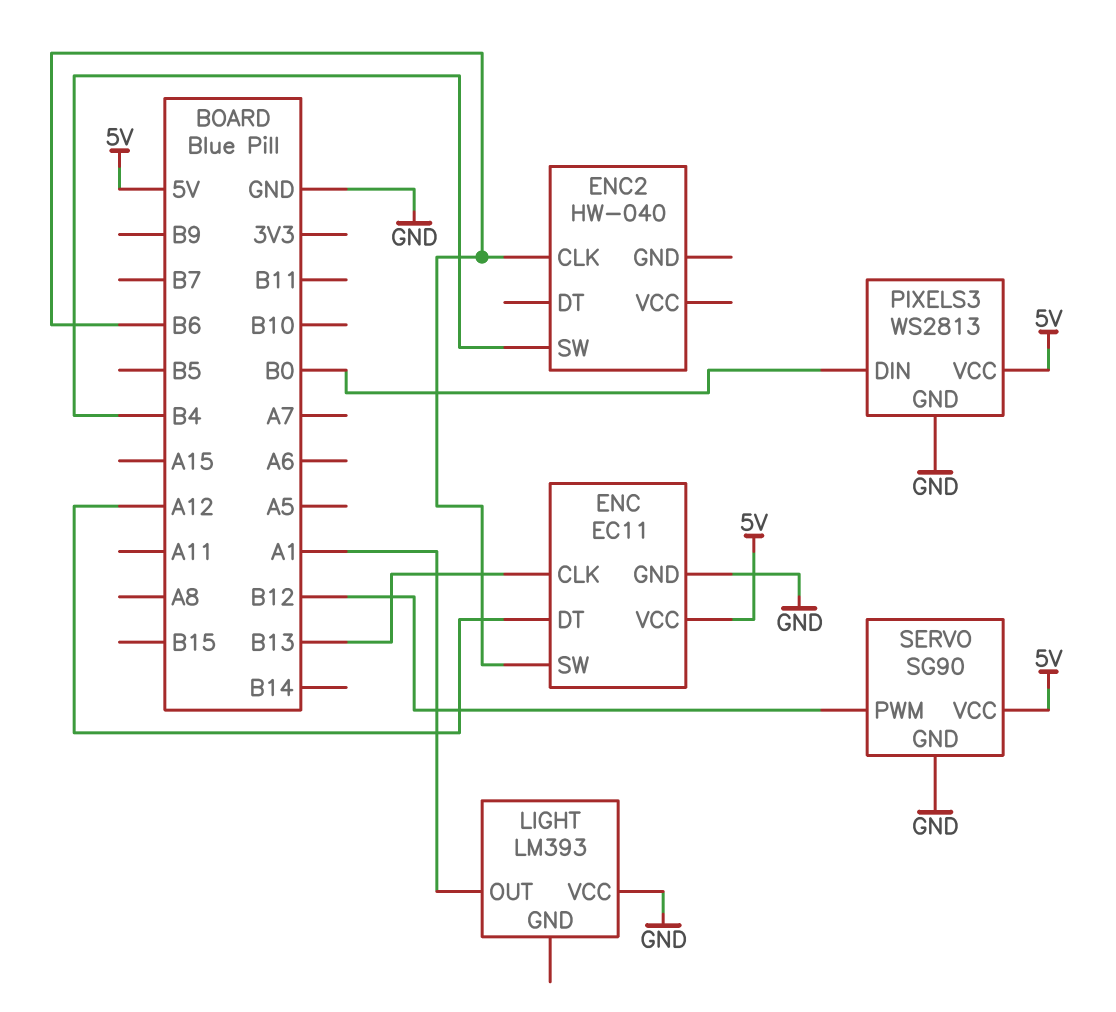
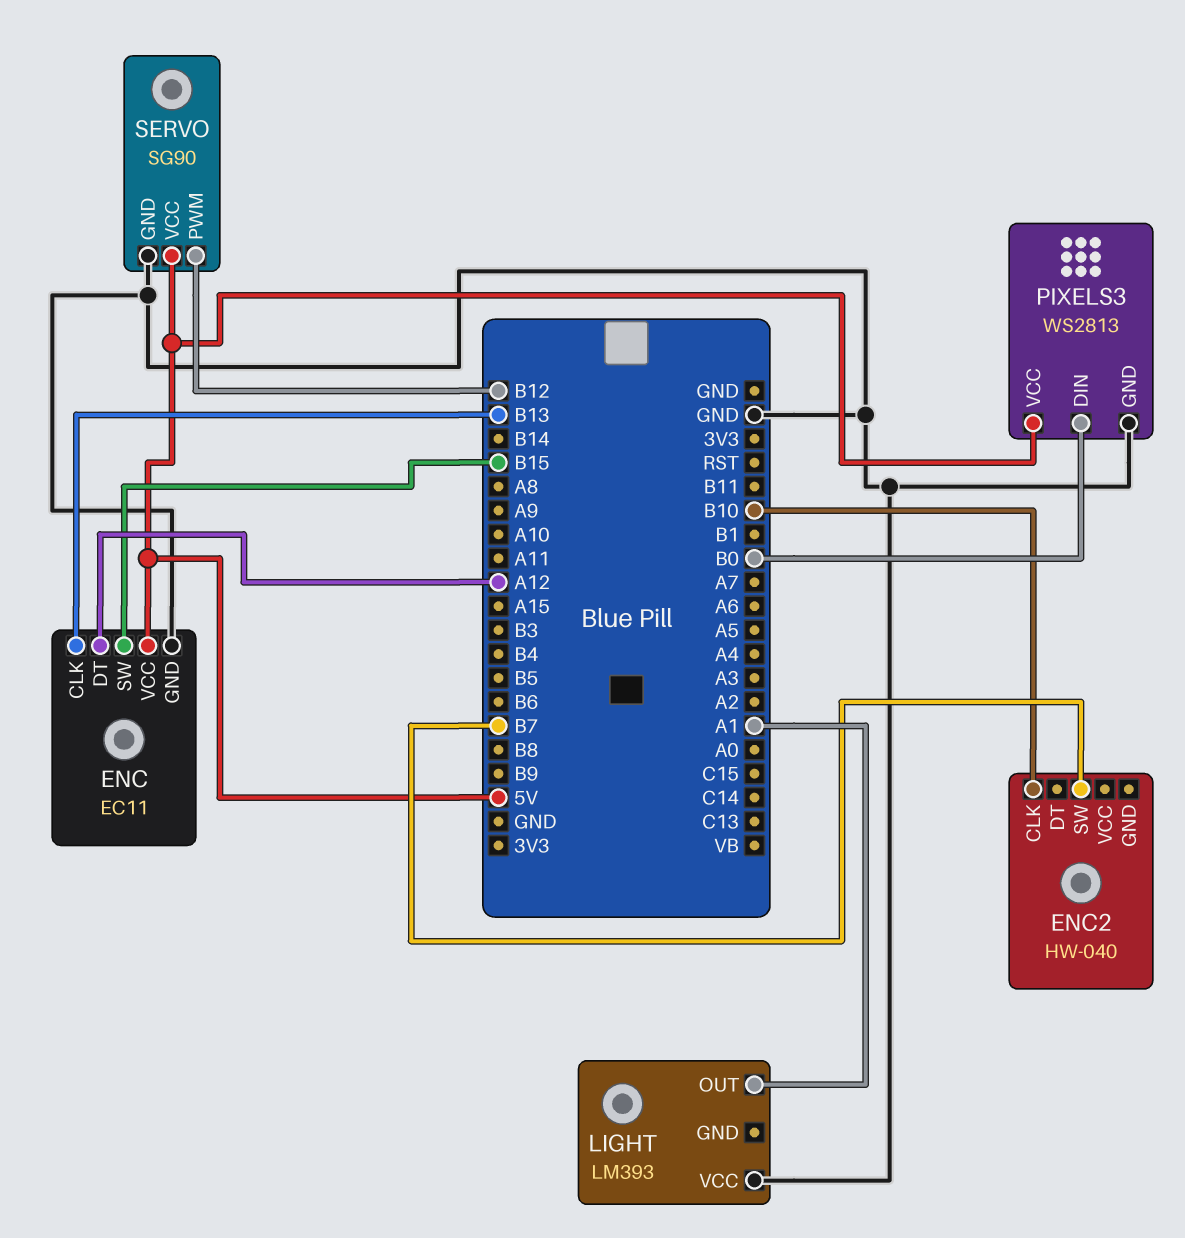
ENC pin SW: B6 -> B15
ENC2 pin CLK: B6 -> B10
ENC2 pin SW: B4 -> B7

